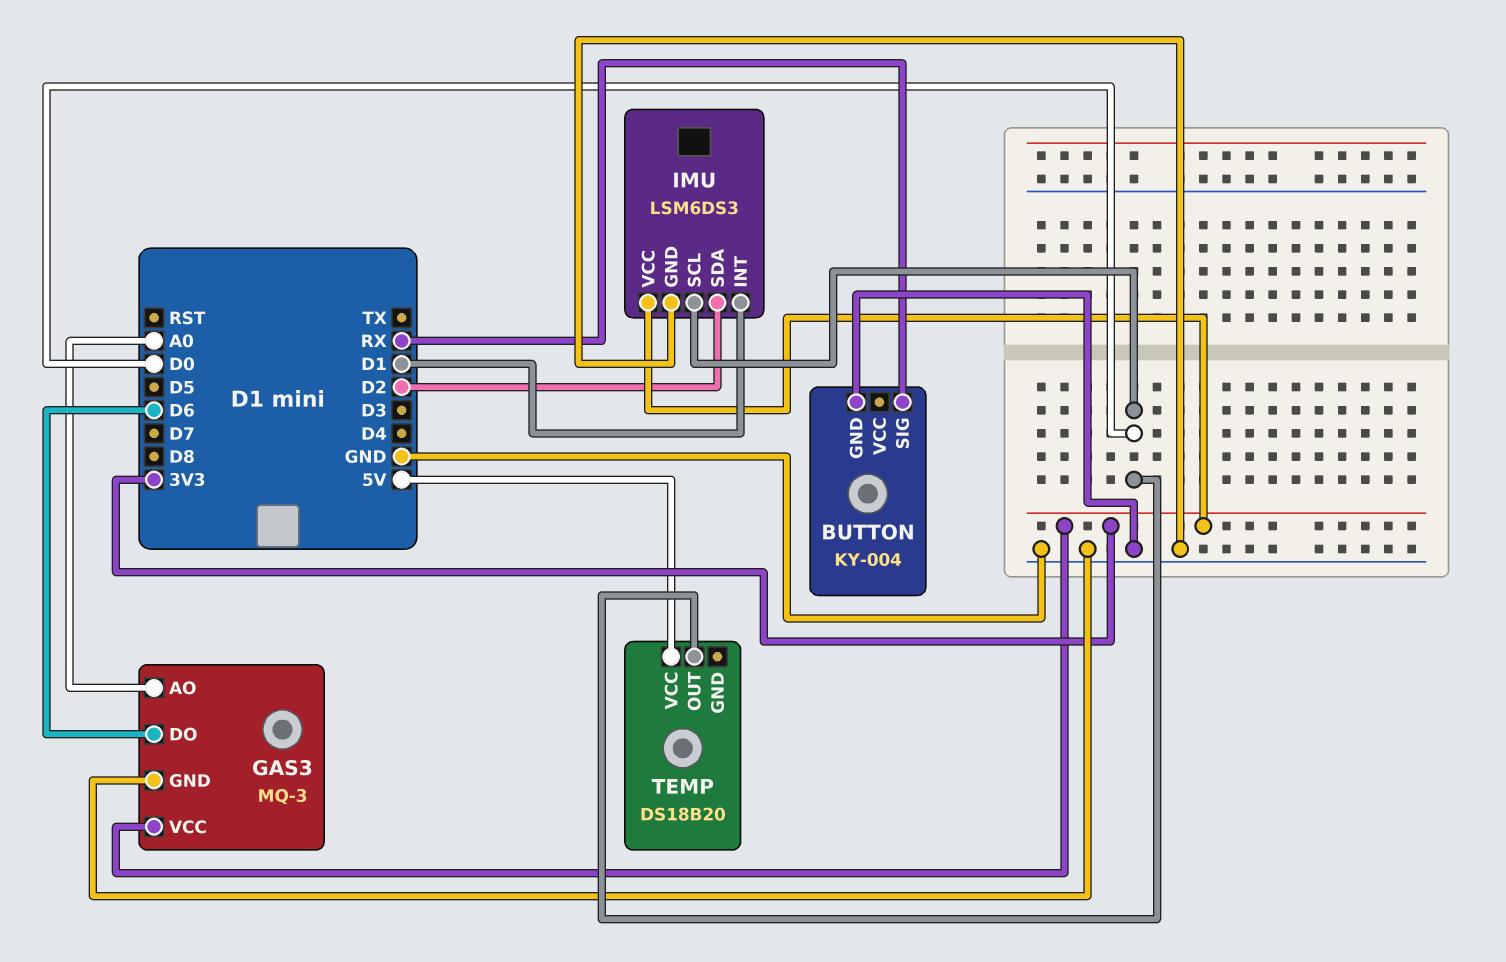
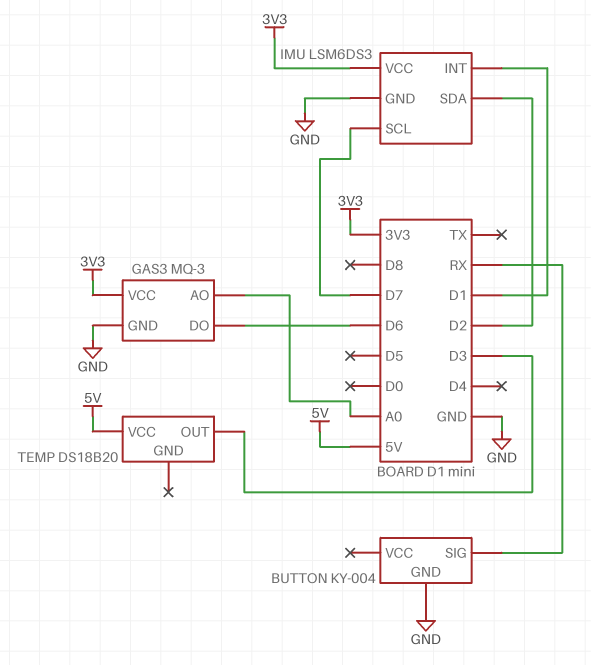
IMU pin SCL: D0 -> D7
TEMP pin OUT: D0 -> D3

